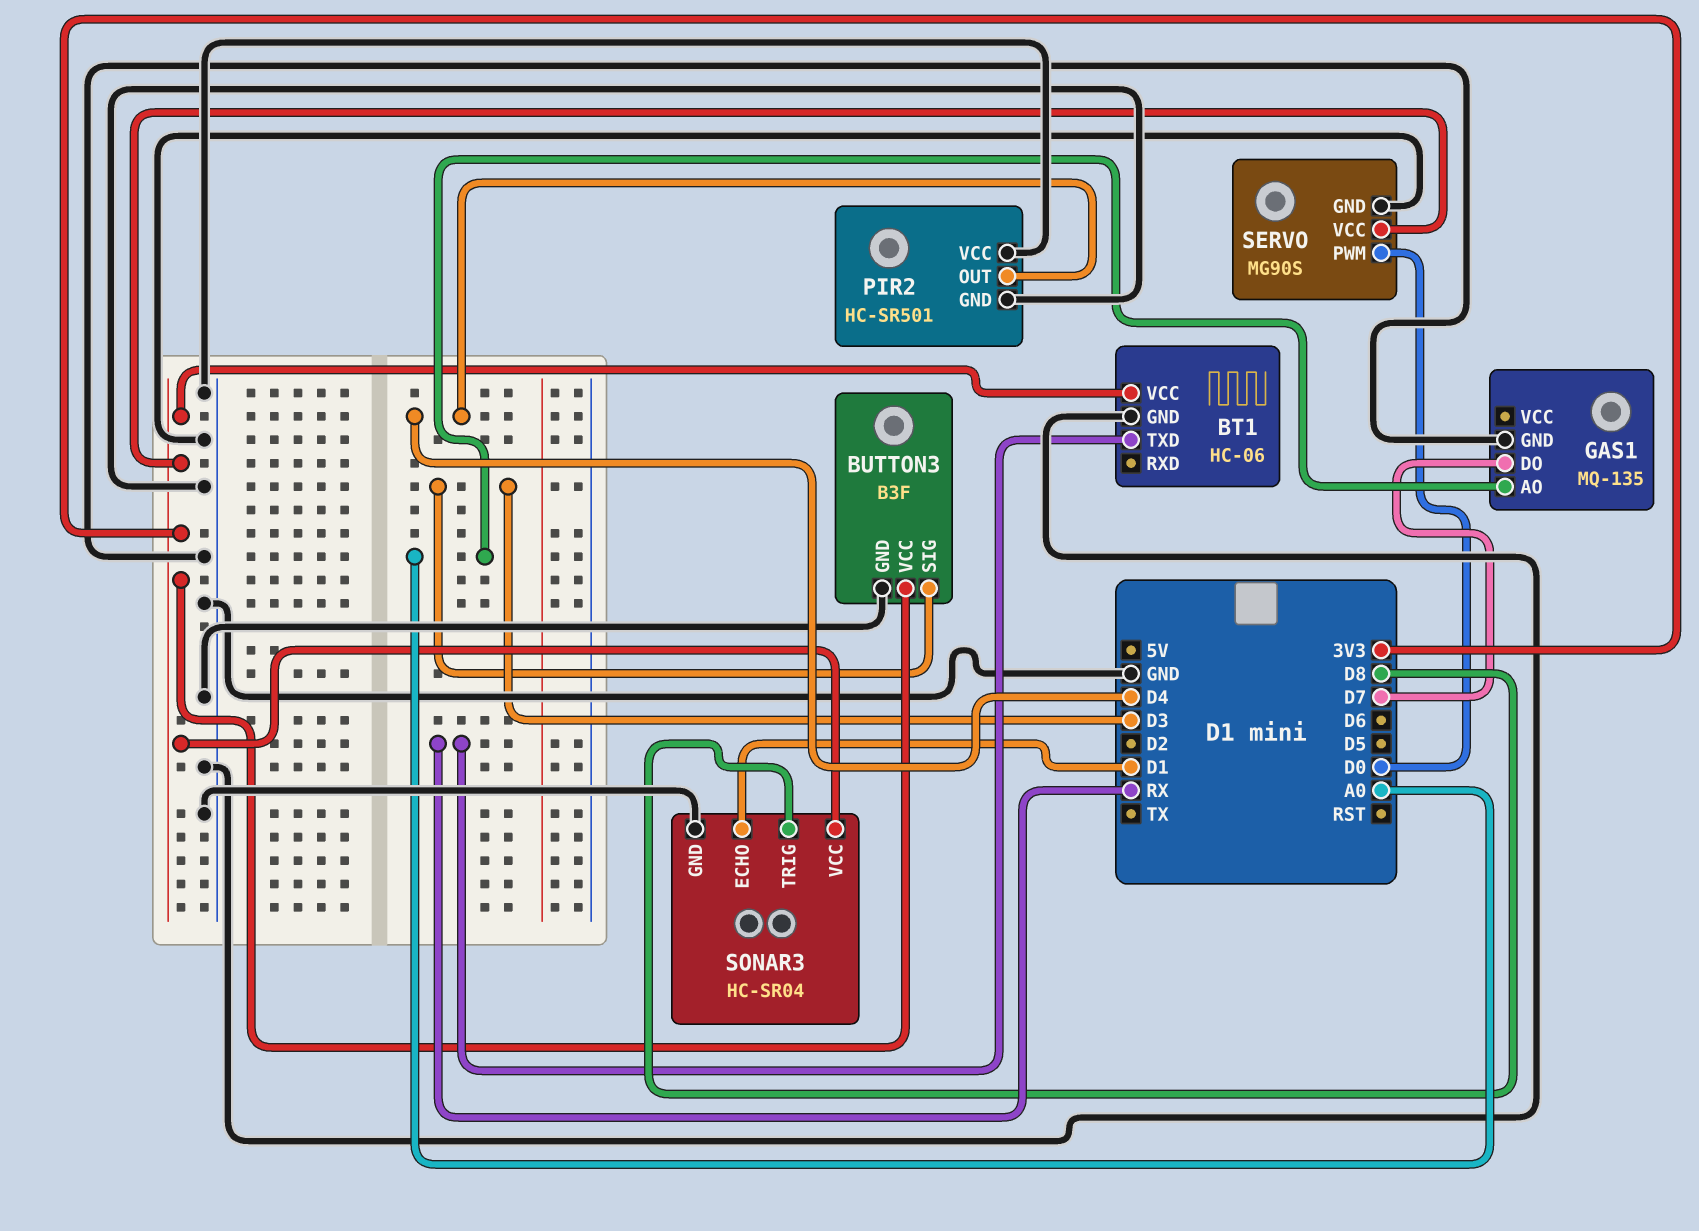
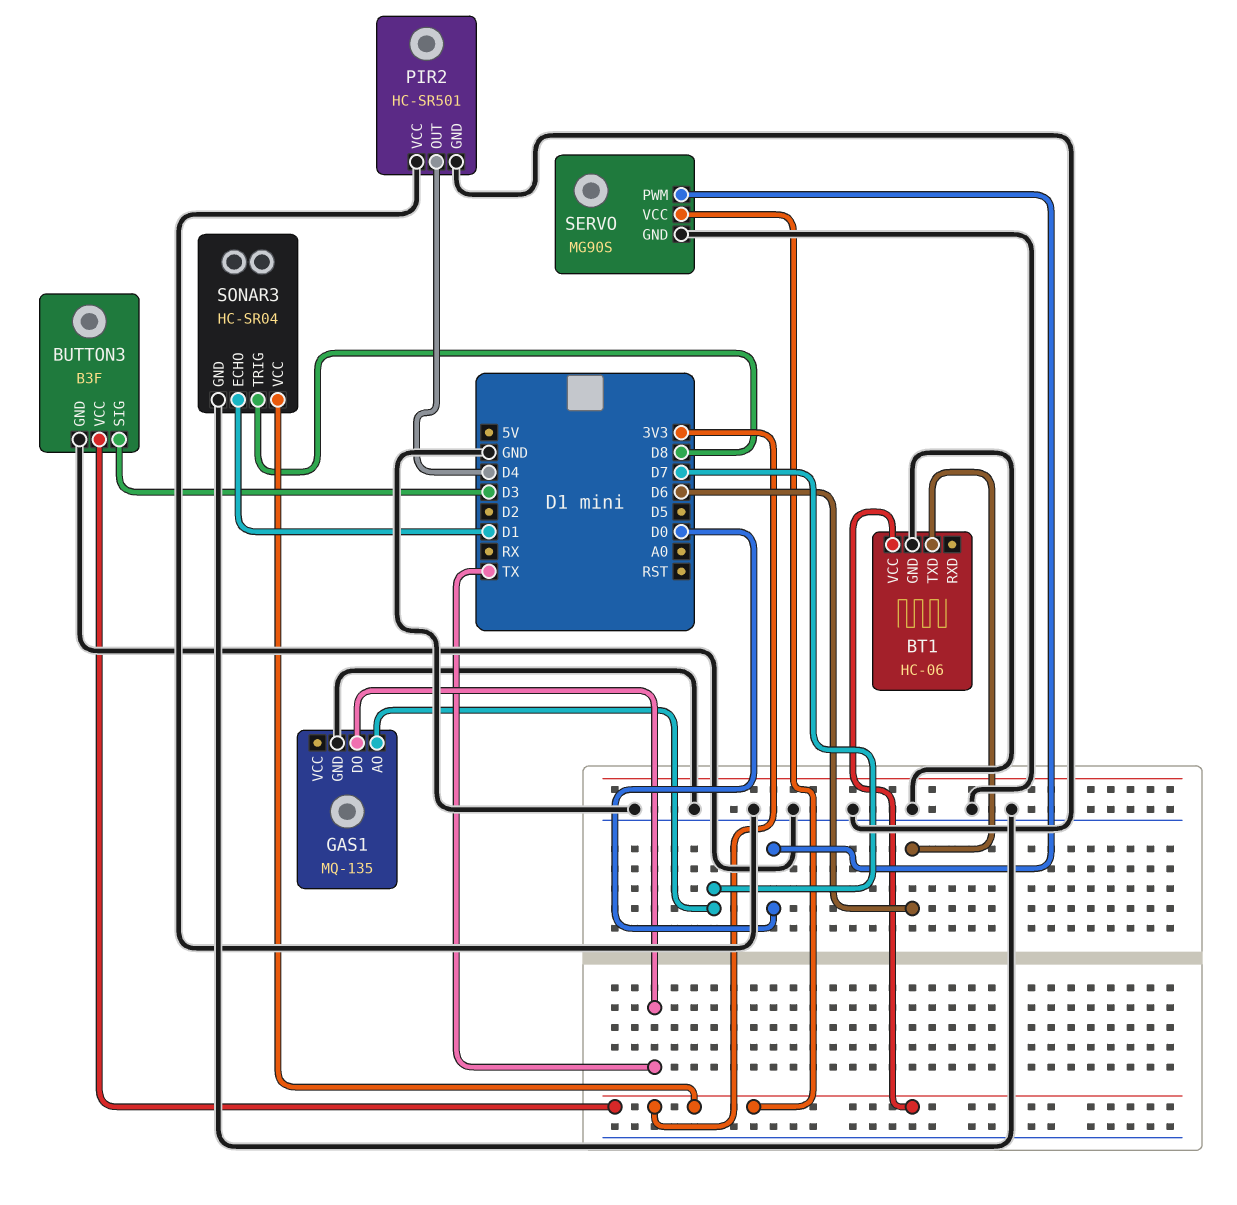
BT1 pin TXD: RX -> D6
GAS1 pin AO: A0 -> D7
GAS1 pin DO: D7 -> TX

